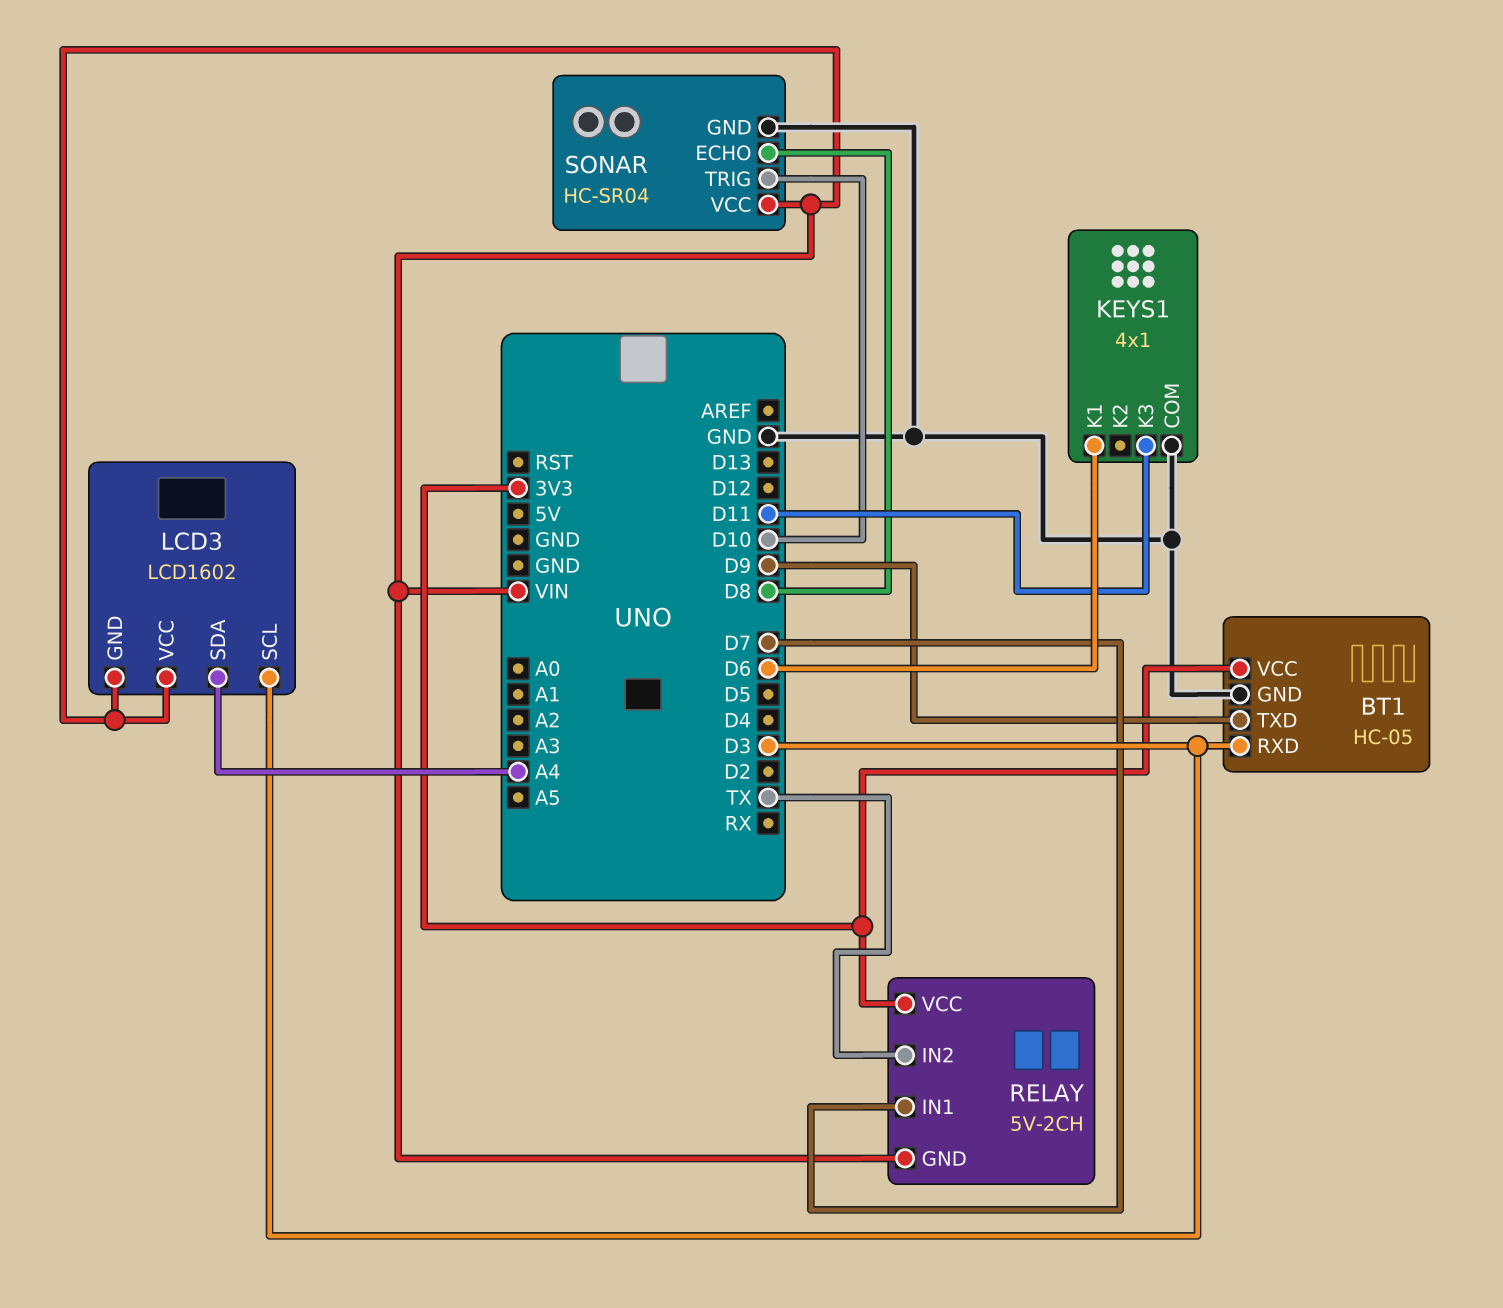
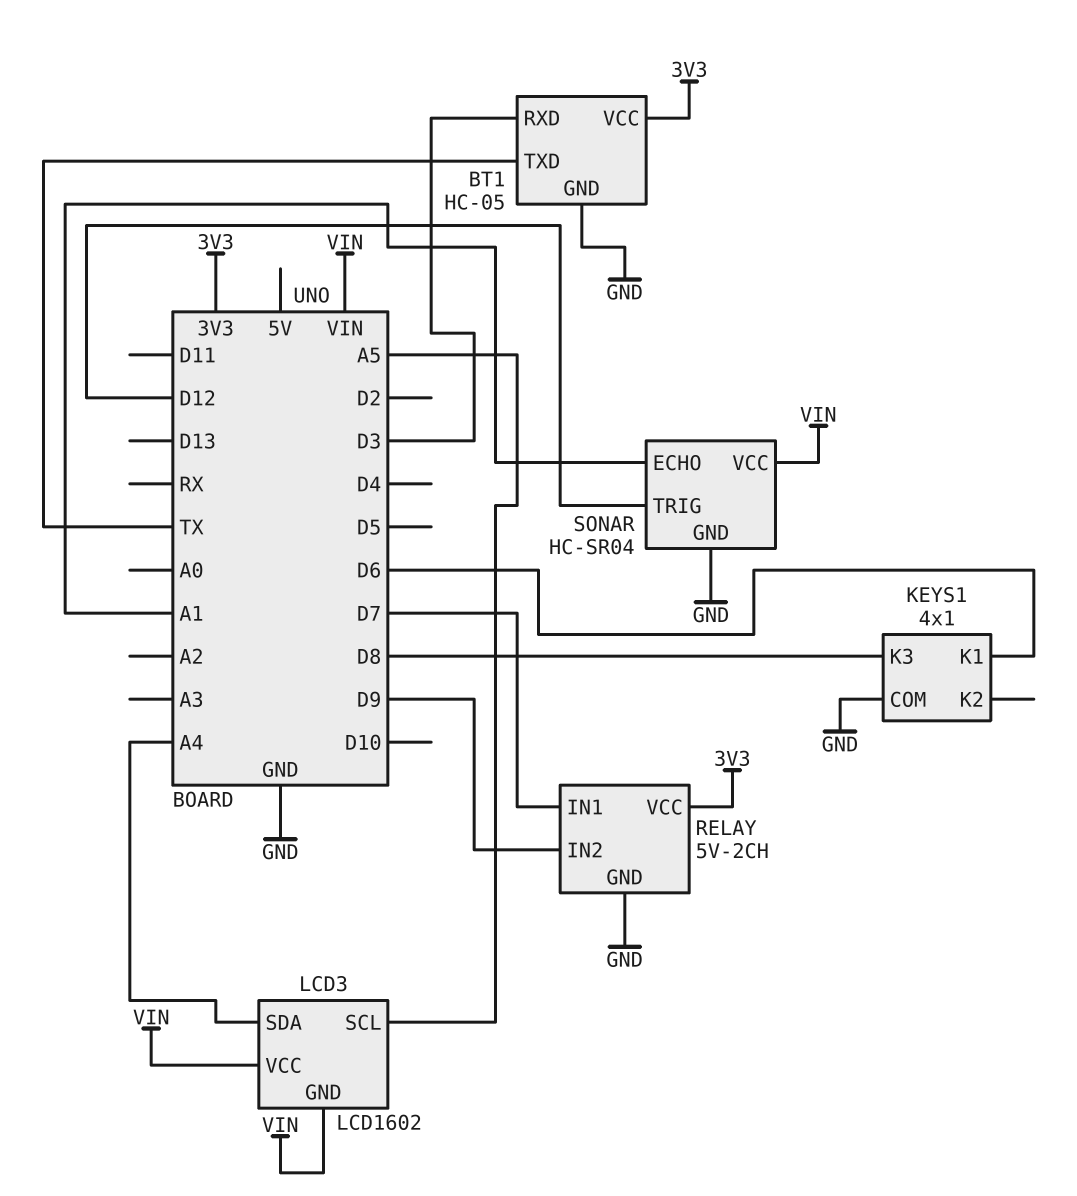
BT1 pin TXD: D9 -> TX
KEYS1 pin K3: D11 -> D8
LCD3 pin SCL: D3 -> A5
RELAY pin GND: VIN -> GND
RELAY pin IN2: TX -> D9
SONAR pin ECHO: D8 -> A1
SONAR pin TRIG: D10 -> D12

